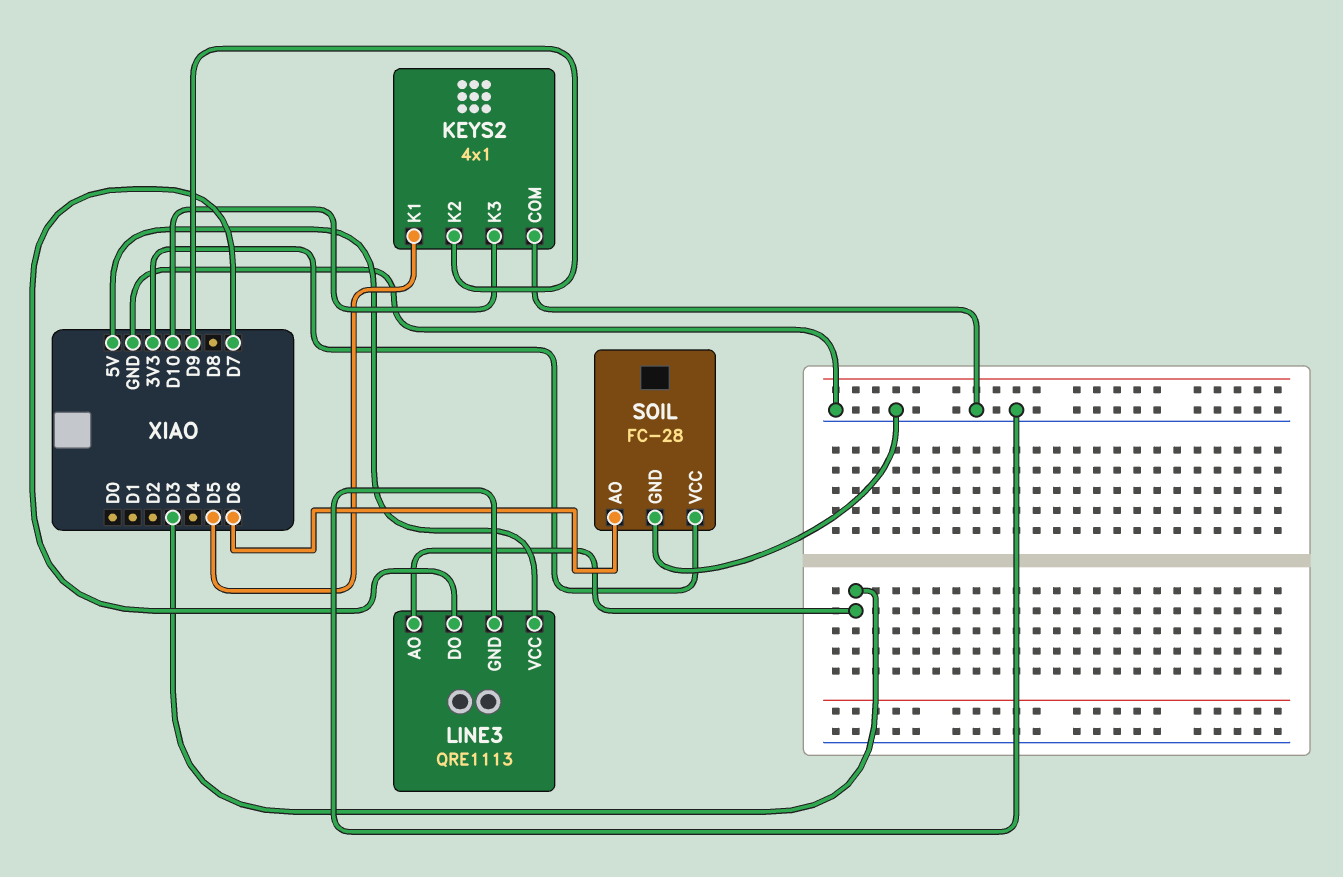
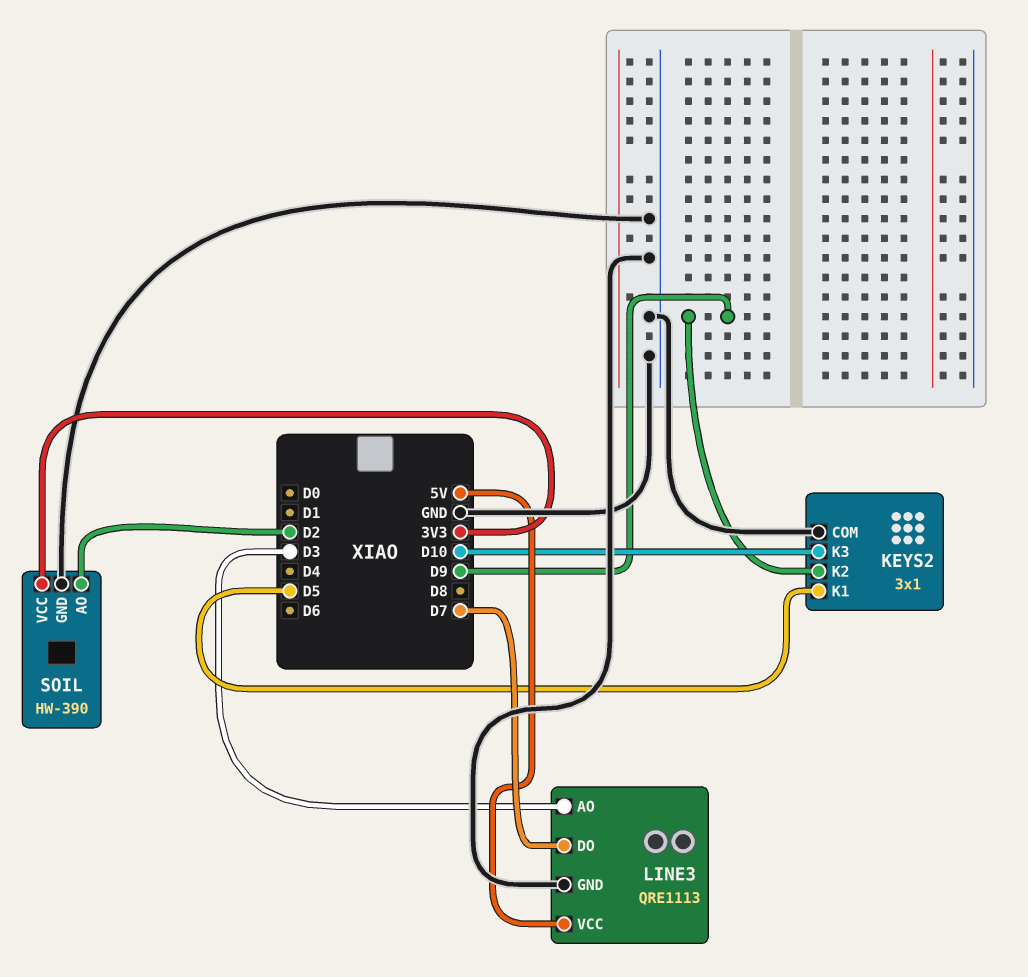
KEYS2: 4x1 -> 3x1
SOIL: FC-28 -> HW-390
SOIL pin AO: D6 -> D2

